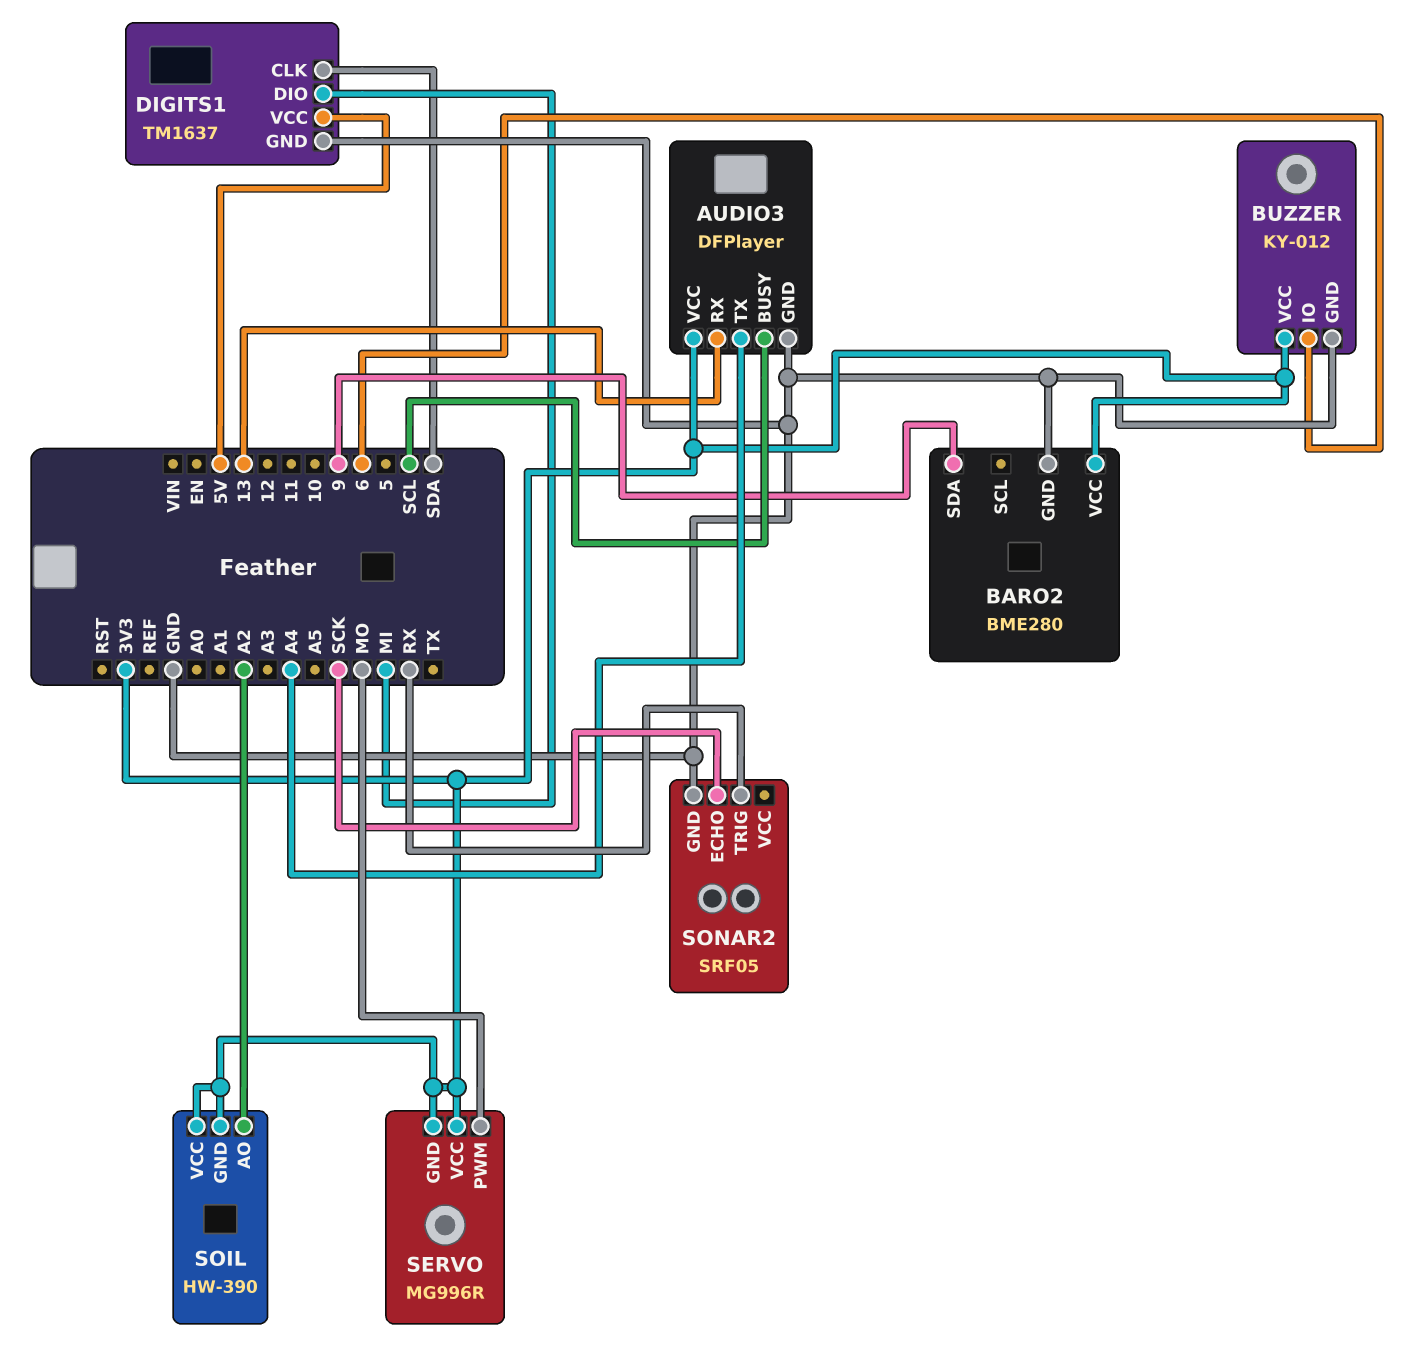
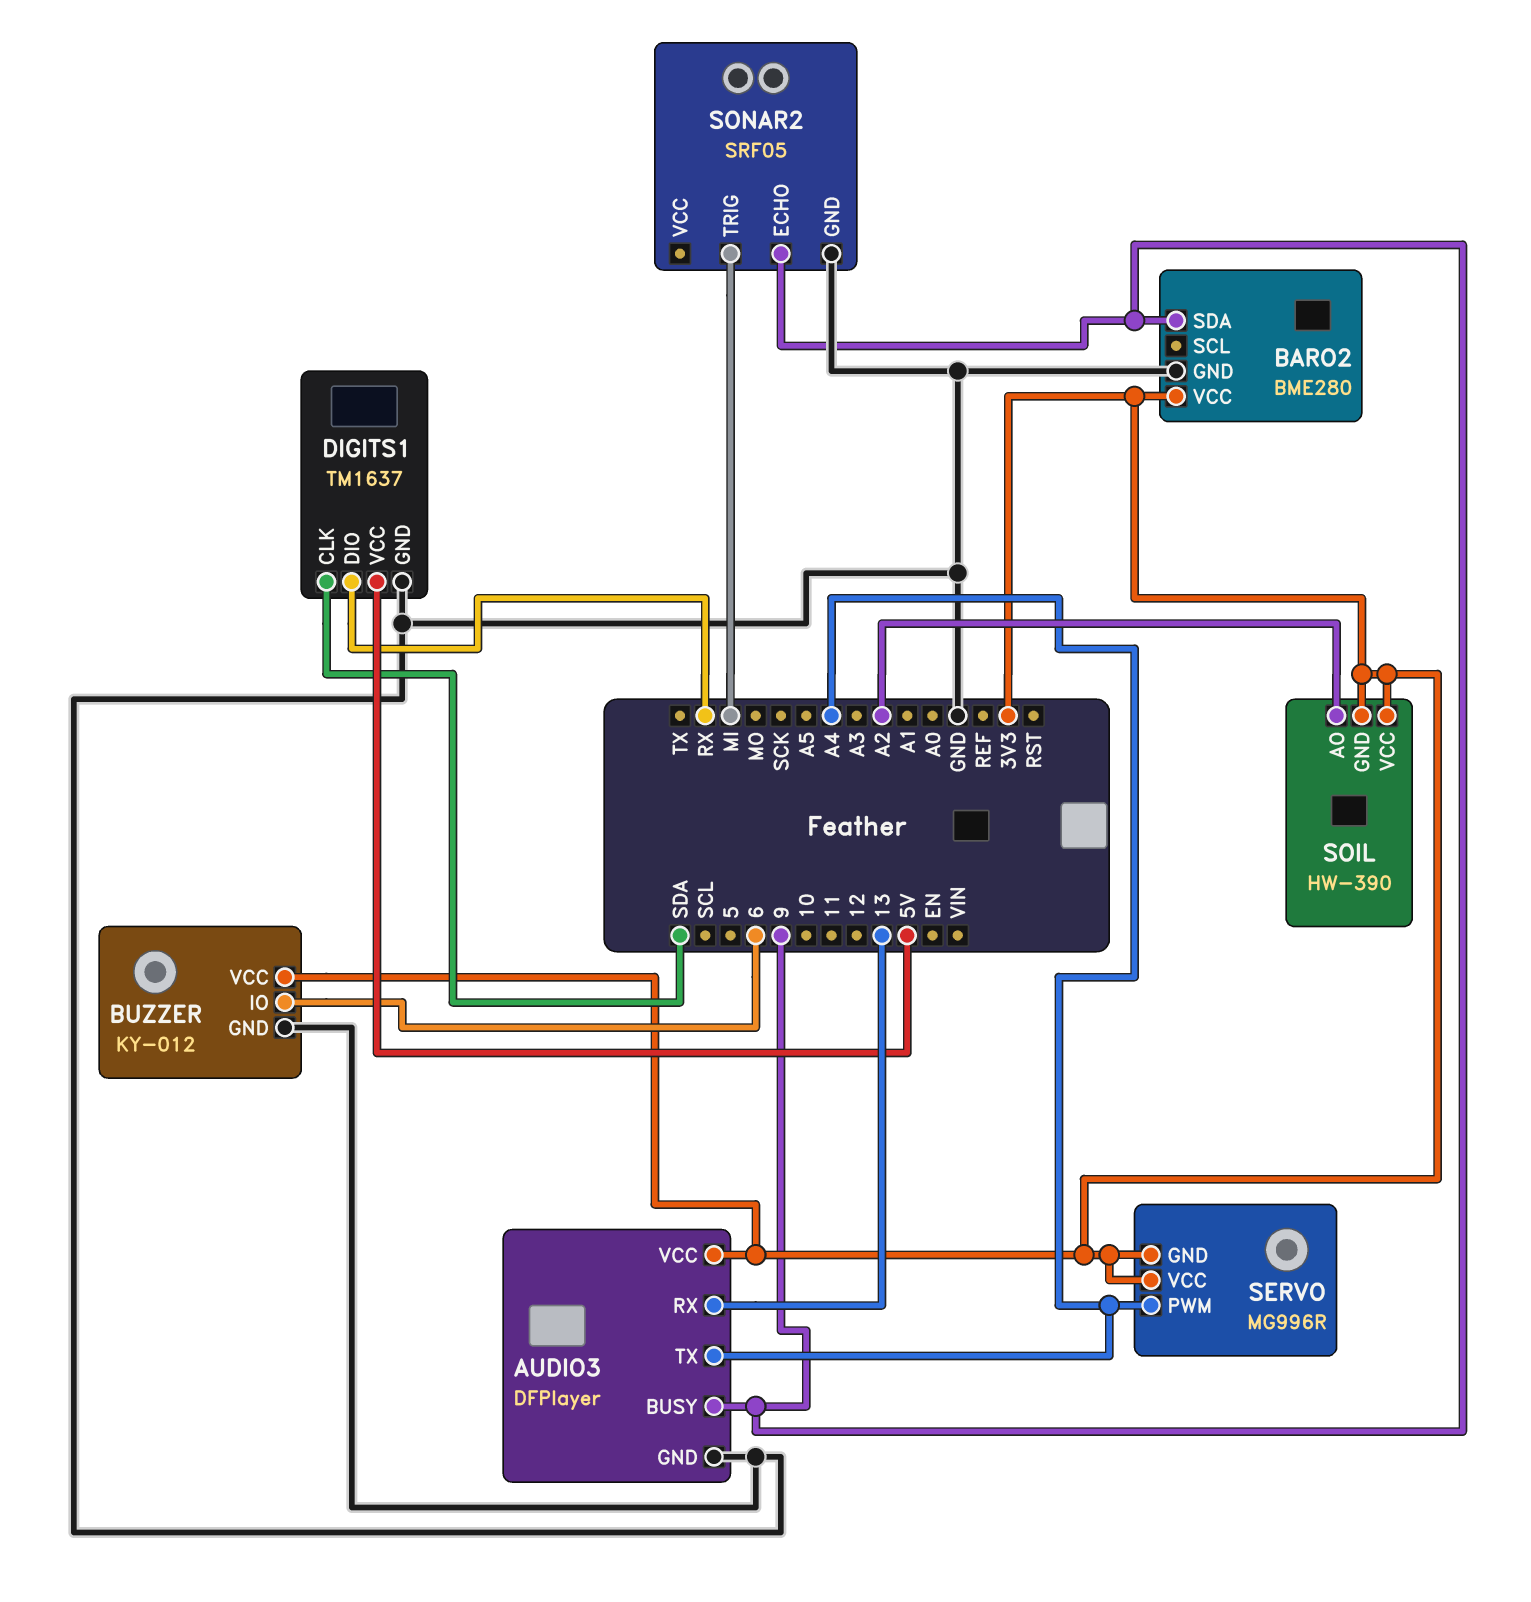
AUDIO3 pin BUSY: SCL -> 9
DIGITS1 pin DIO: MI -> RX
SERVO pin PWM: MO -> A4
SONAR2 pin ECHO: SCK -> 9
SONAR2 pin TRIG: RX -> MI

